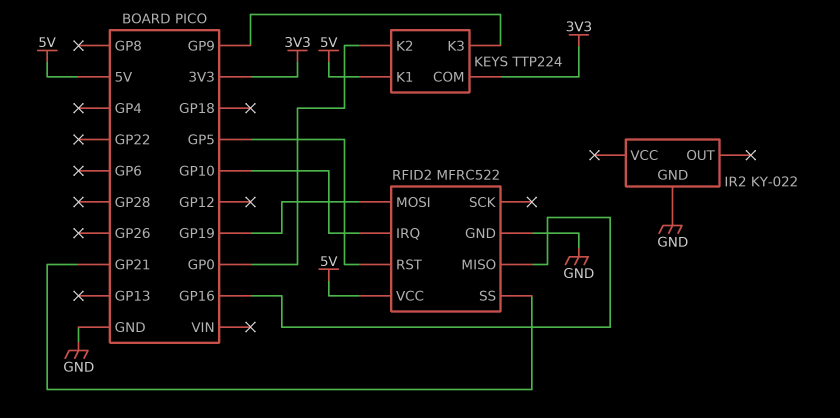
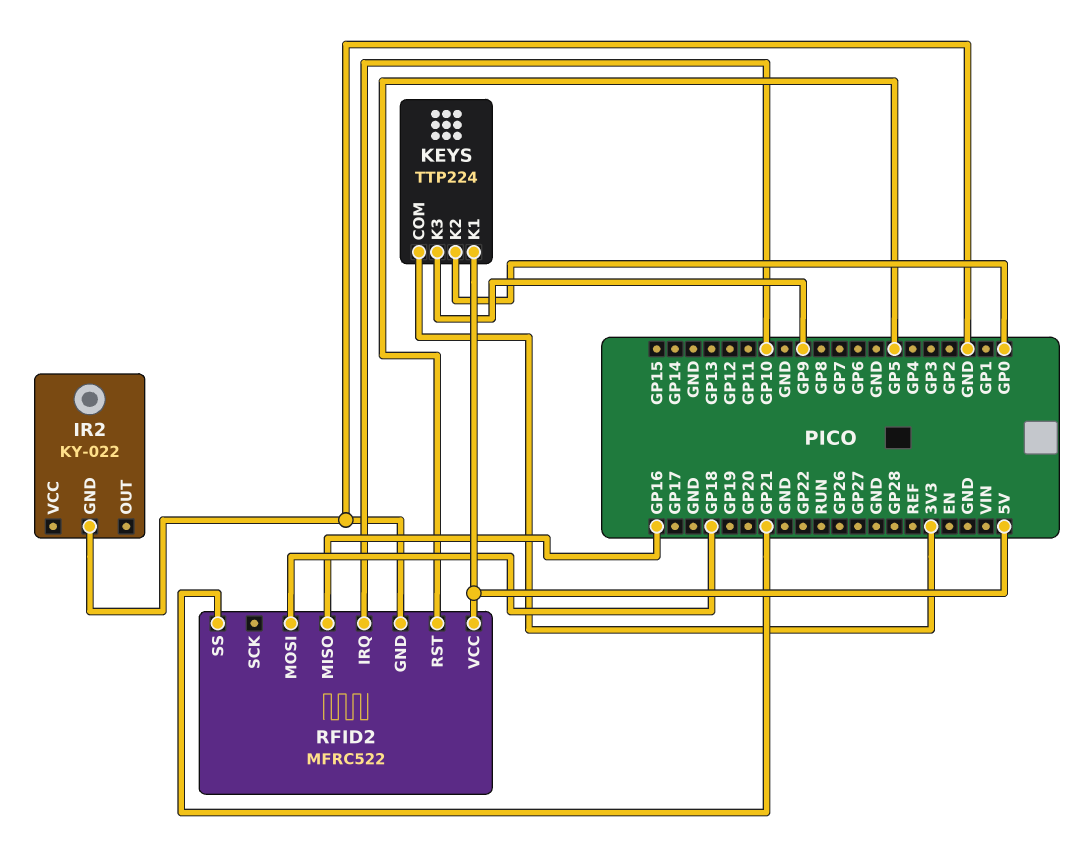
RFID2 pin MOSI: GP19 -> GP18

